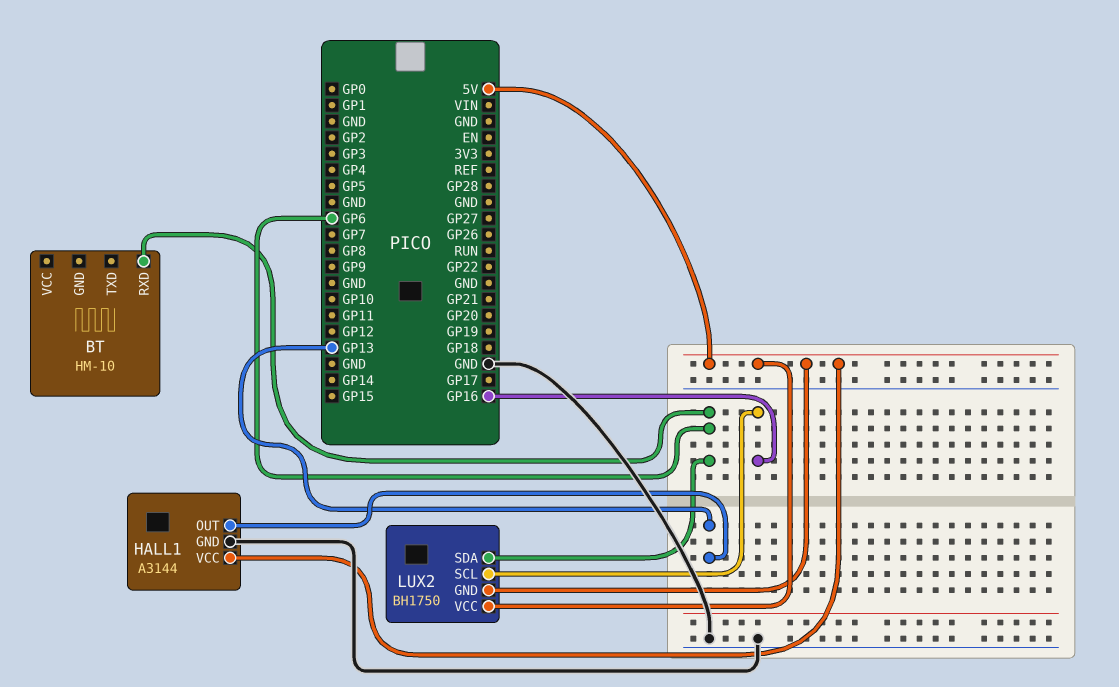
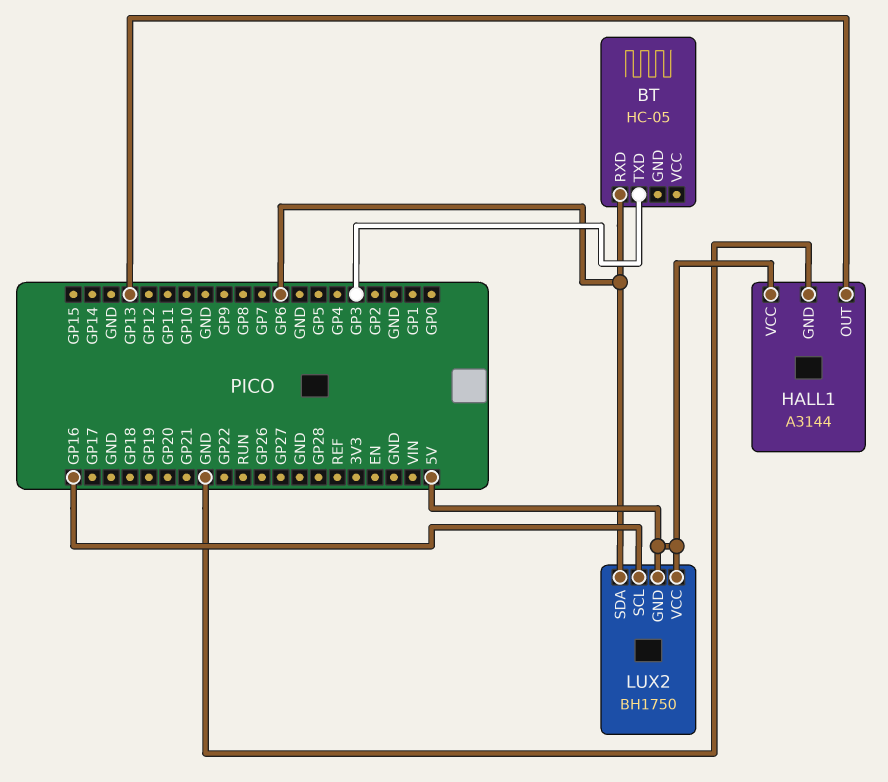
BT: HM-10 -> HC-05
BT pin TXD: none -> GP3

